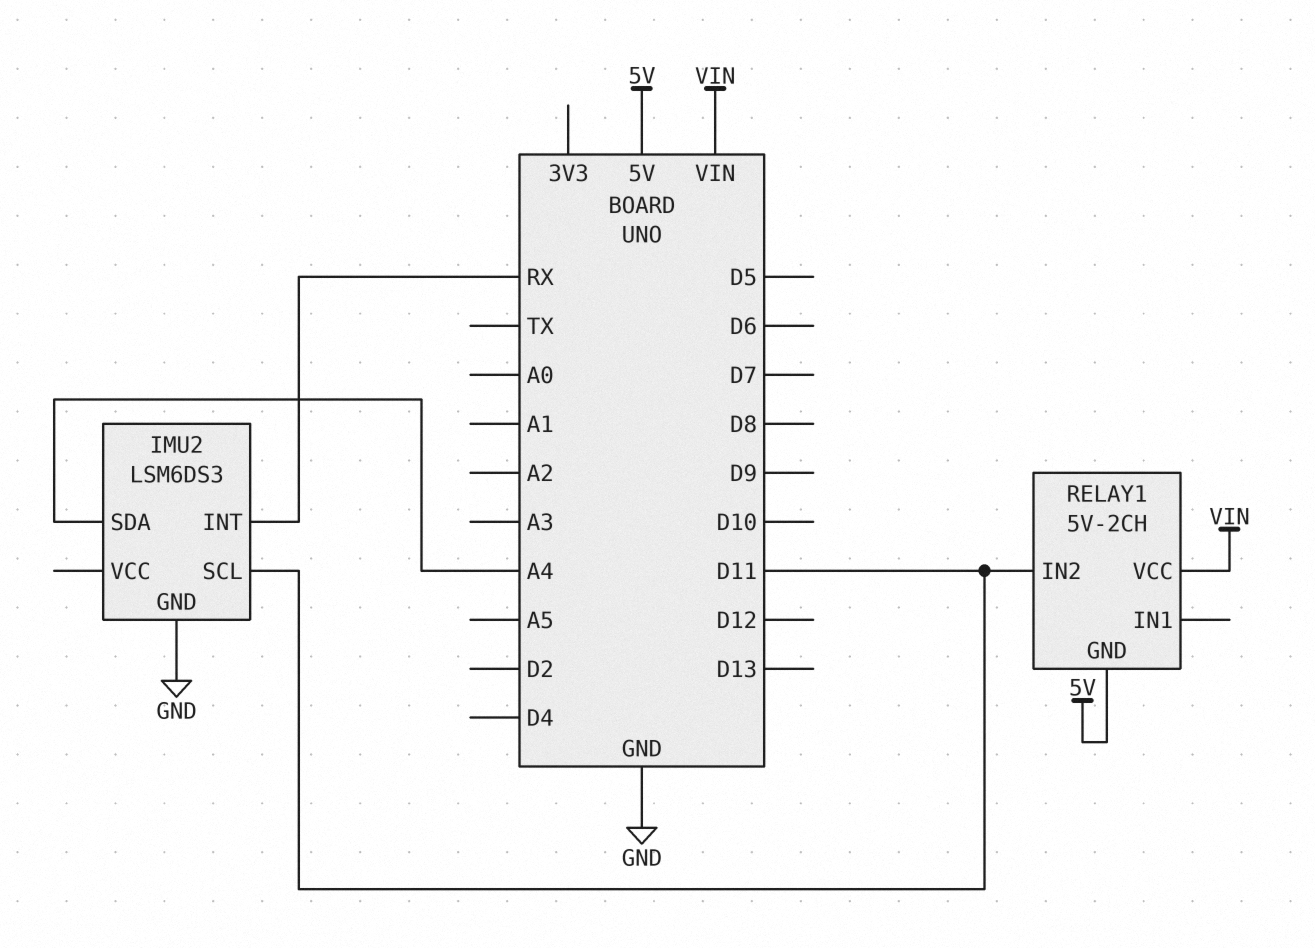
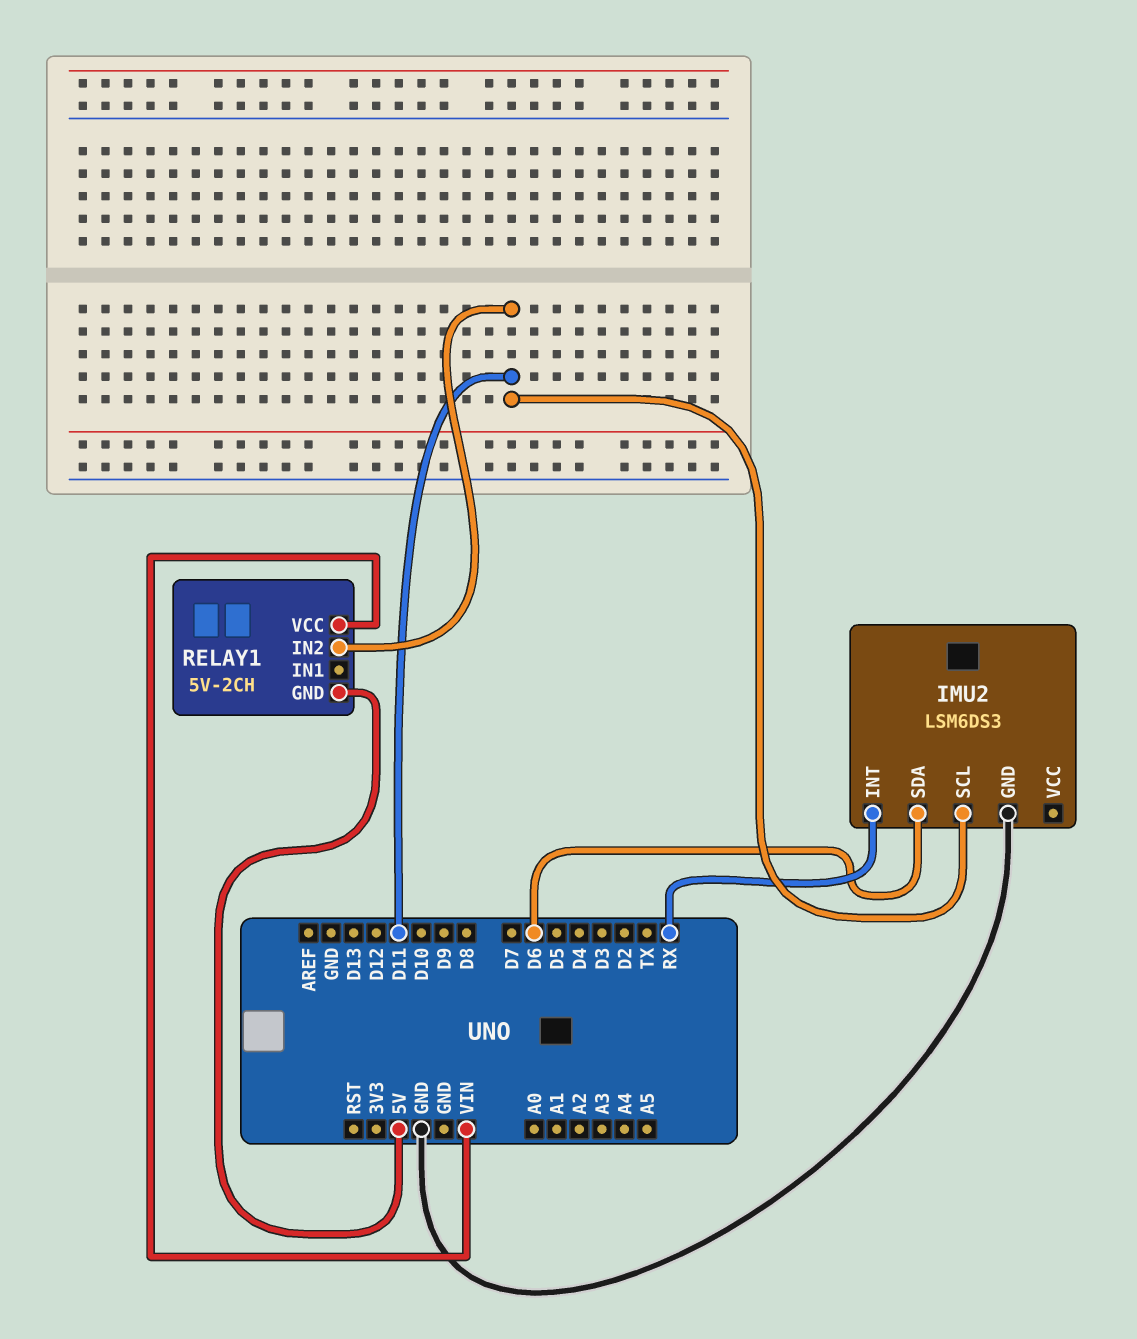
IMU2 pin SDA: A4 -> D6

